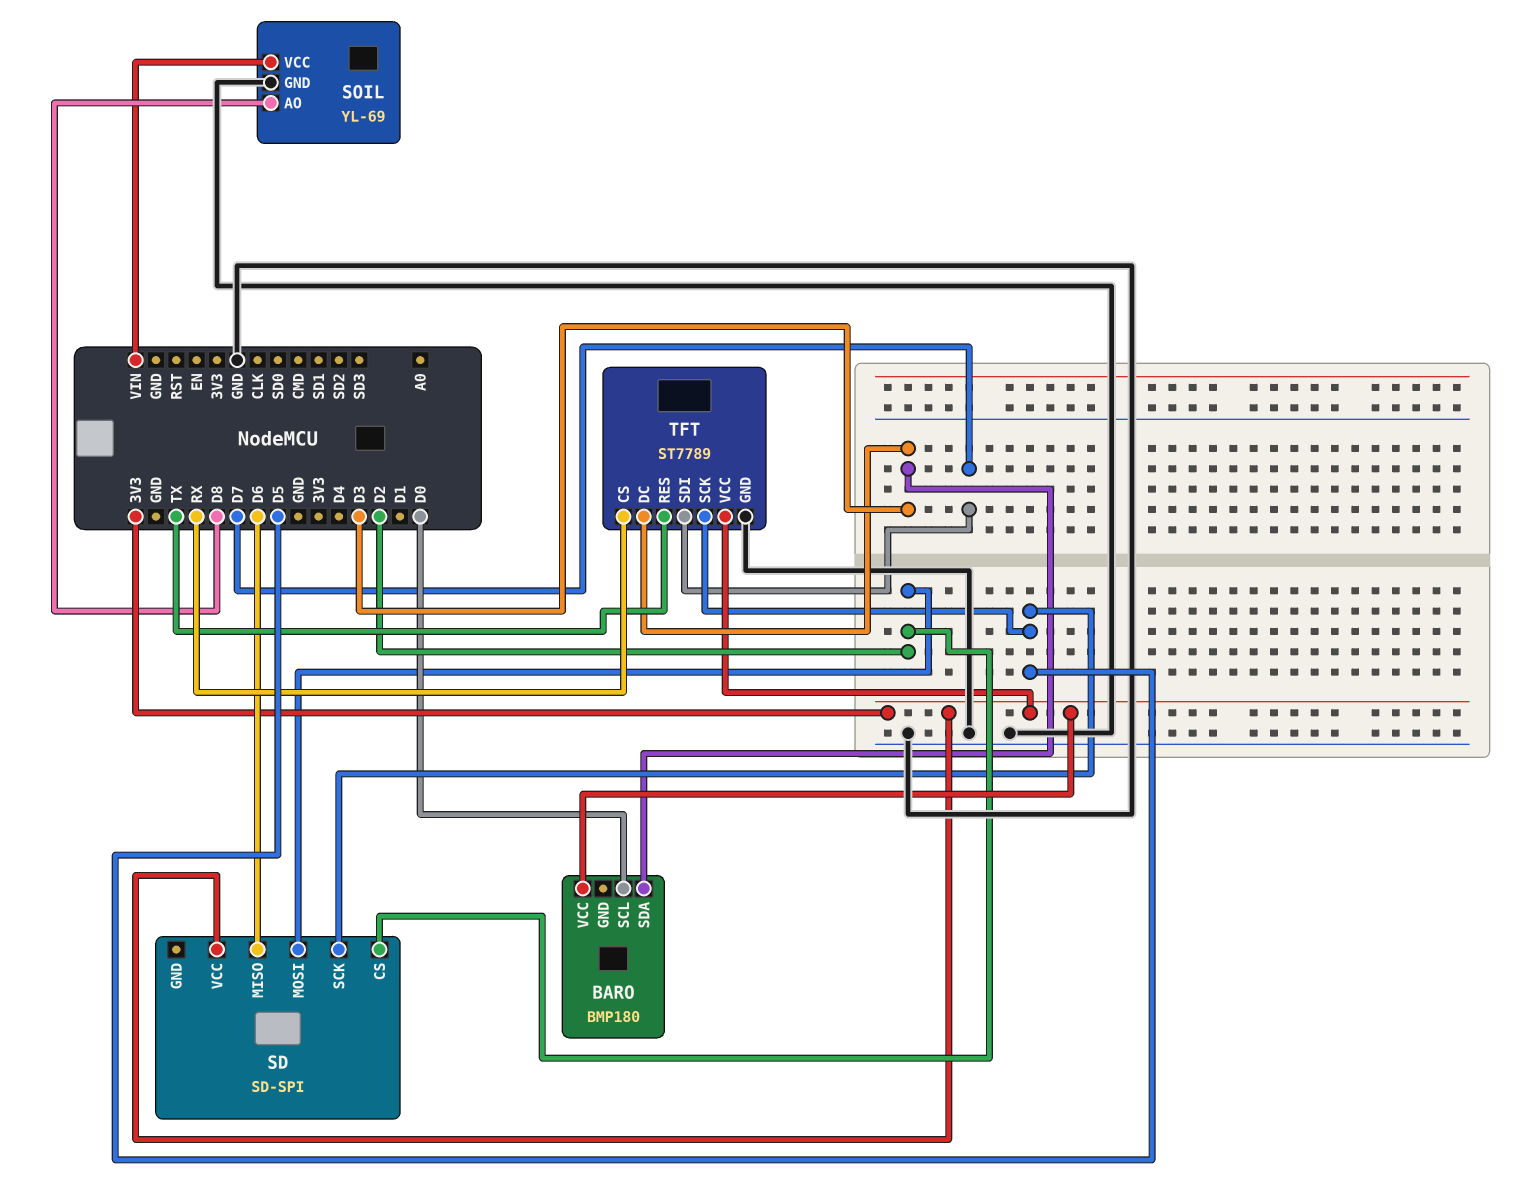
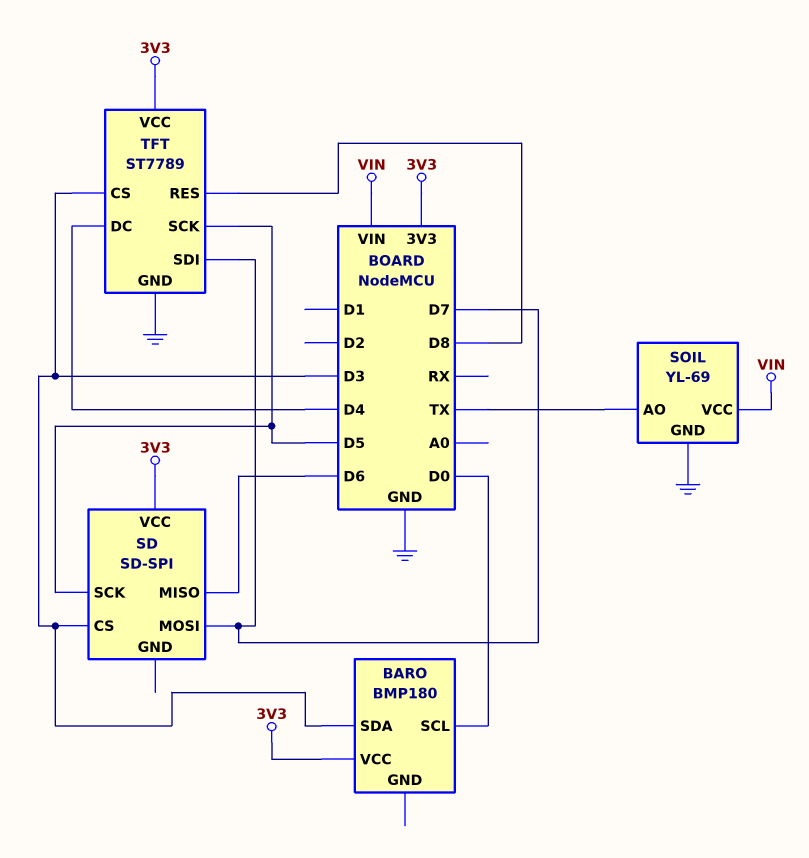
SD pin CS: D2 -> D3
SD pin MOSI: D2 -> D7
SOIL pin AO: D8 -> TX
TFT pin CS: RX -> D3
TFT pin DC: D3 -> D4
TFT pin RES: TX -> D8

